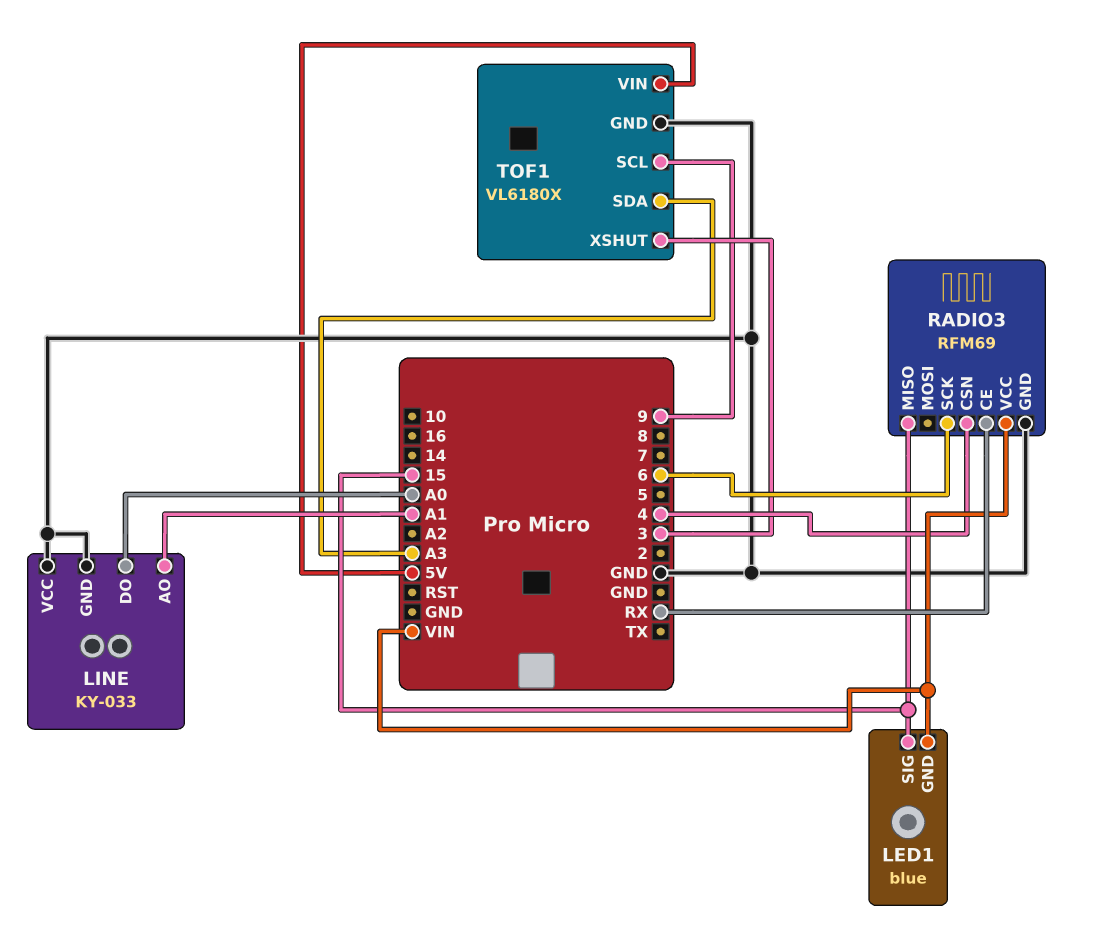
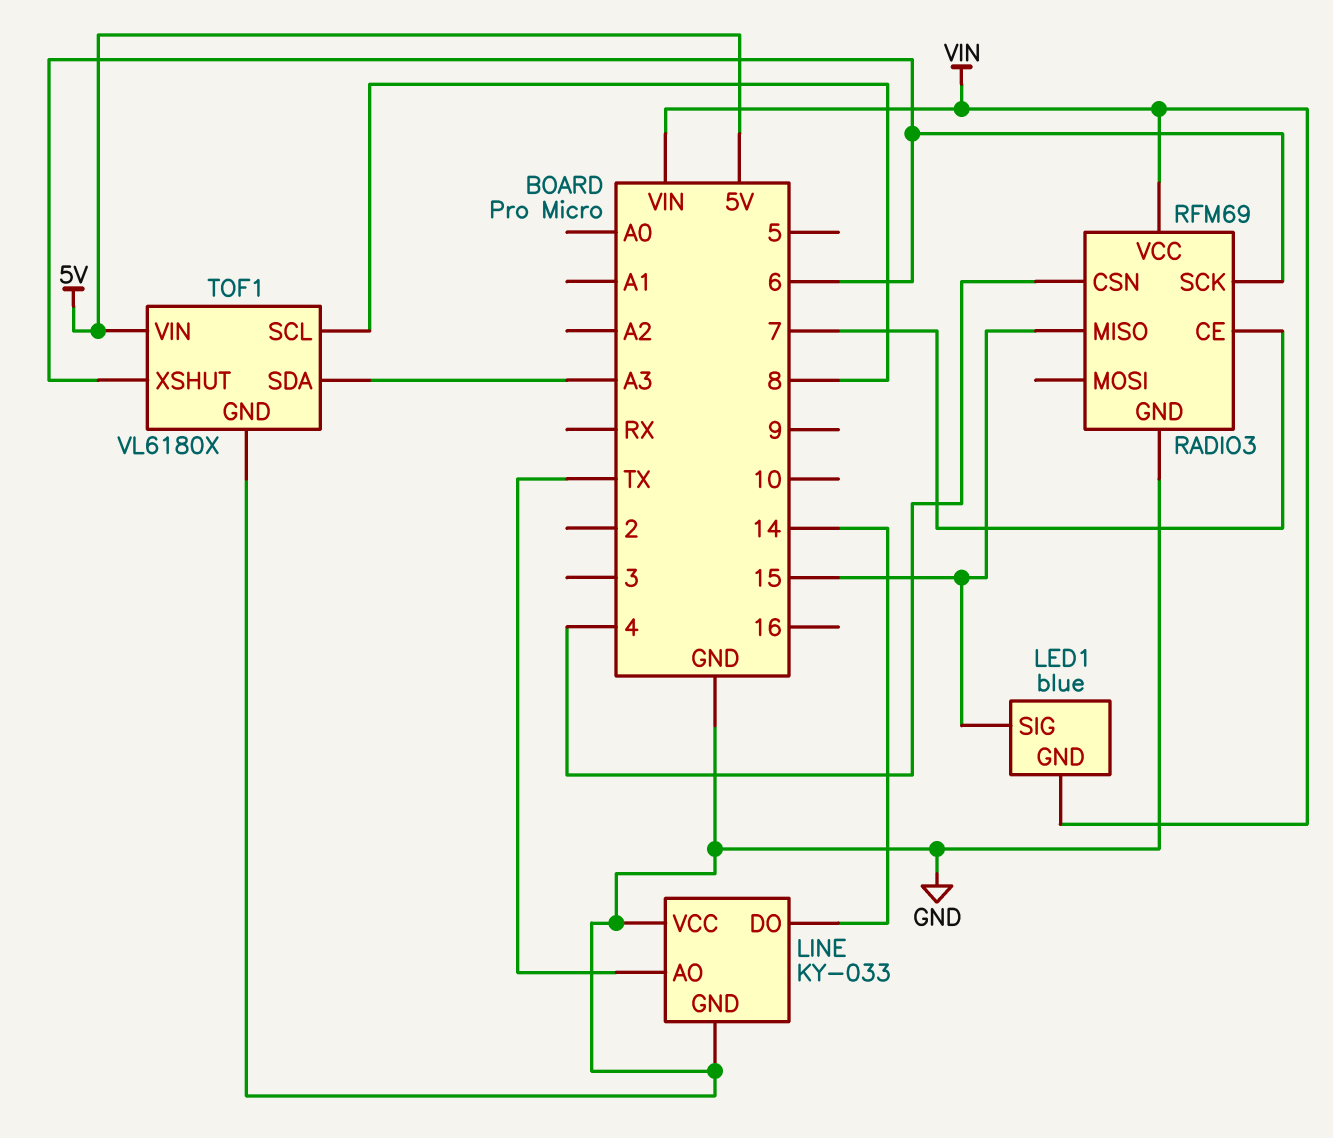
LINE pin AO: A1 -> TX
LINE pin DO: A0 -> 14
RADIO3 pin CE: RX -> 7
TOF1 pin SCL: 9 -> 8
TOF1 pin XSHUT: 3 -> 6

